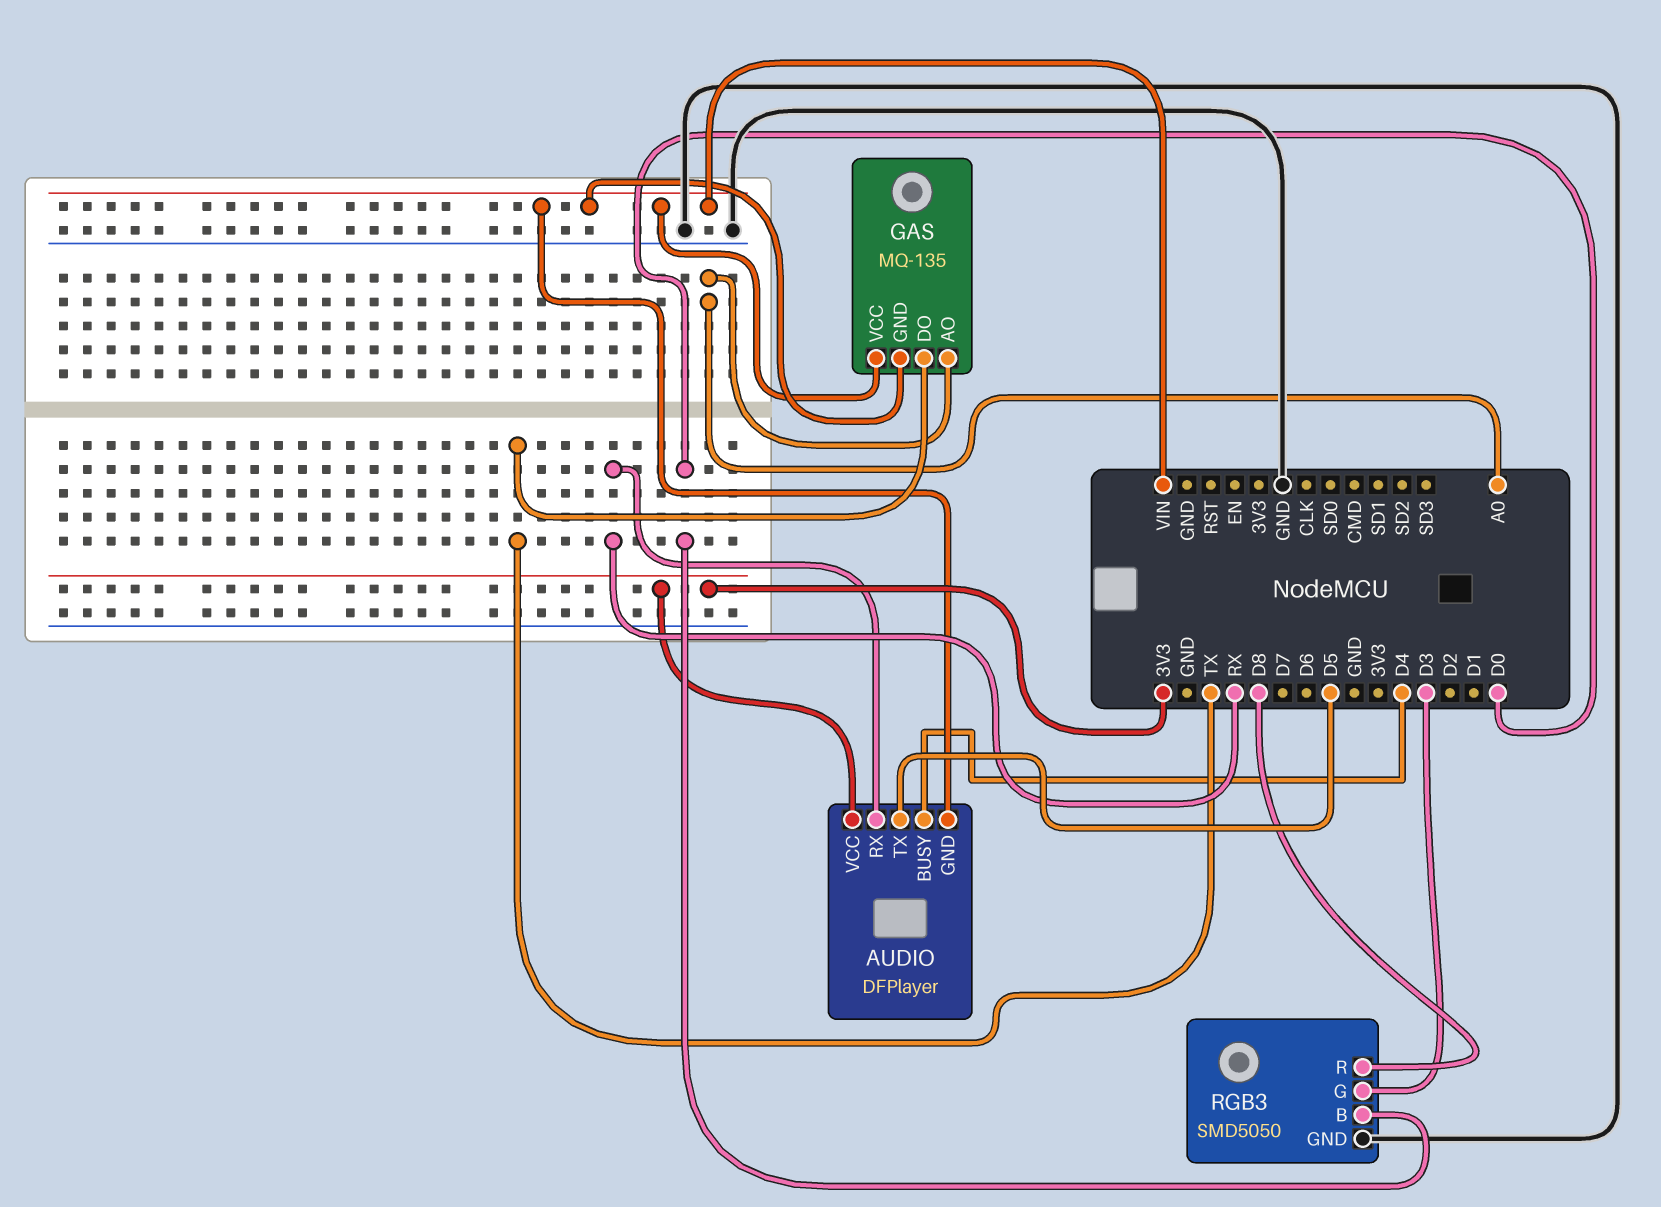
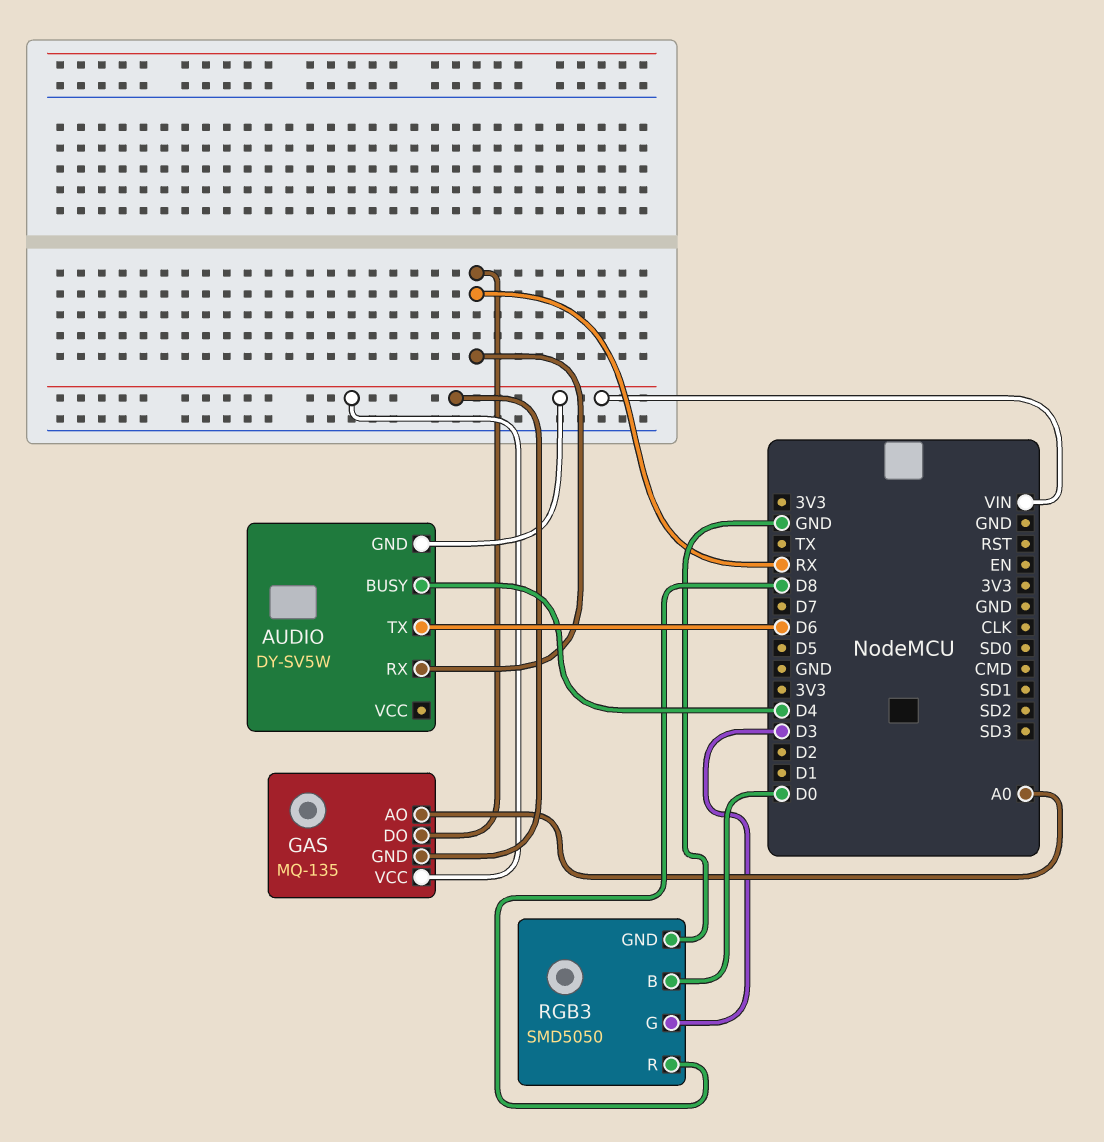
AUDIO: DFPlayer -> DY-SV5W
AUDIO pin TX: D5 -> D6
AUDIO pin VCC: 3V3 -> none
GAS pin DO: TX -> RX

